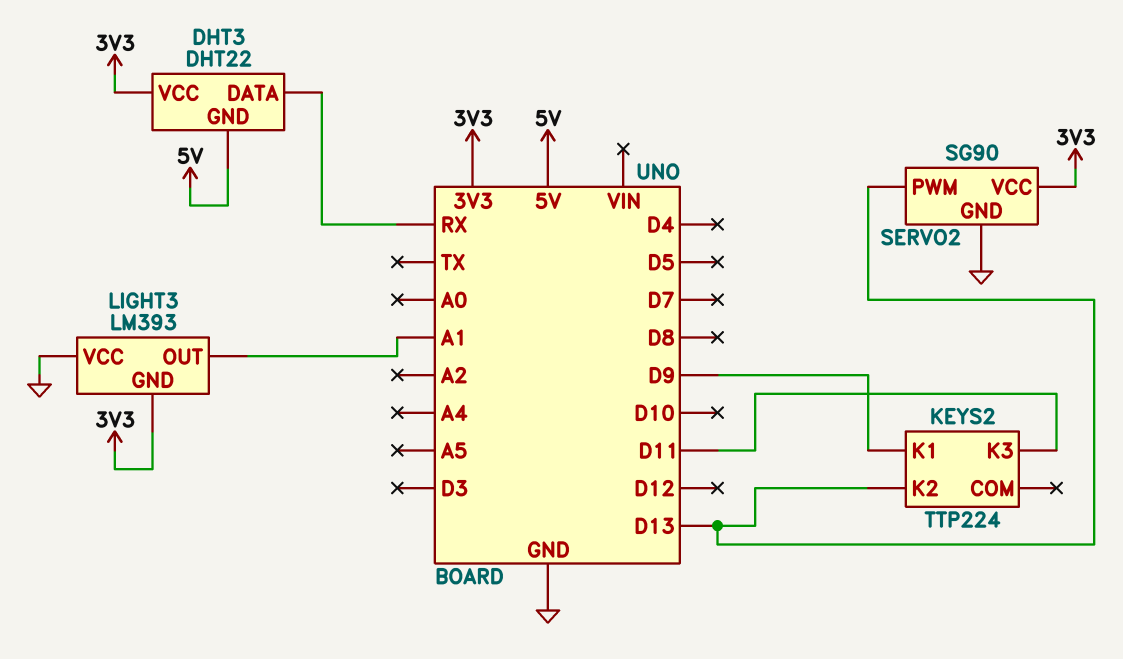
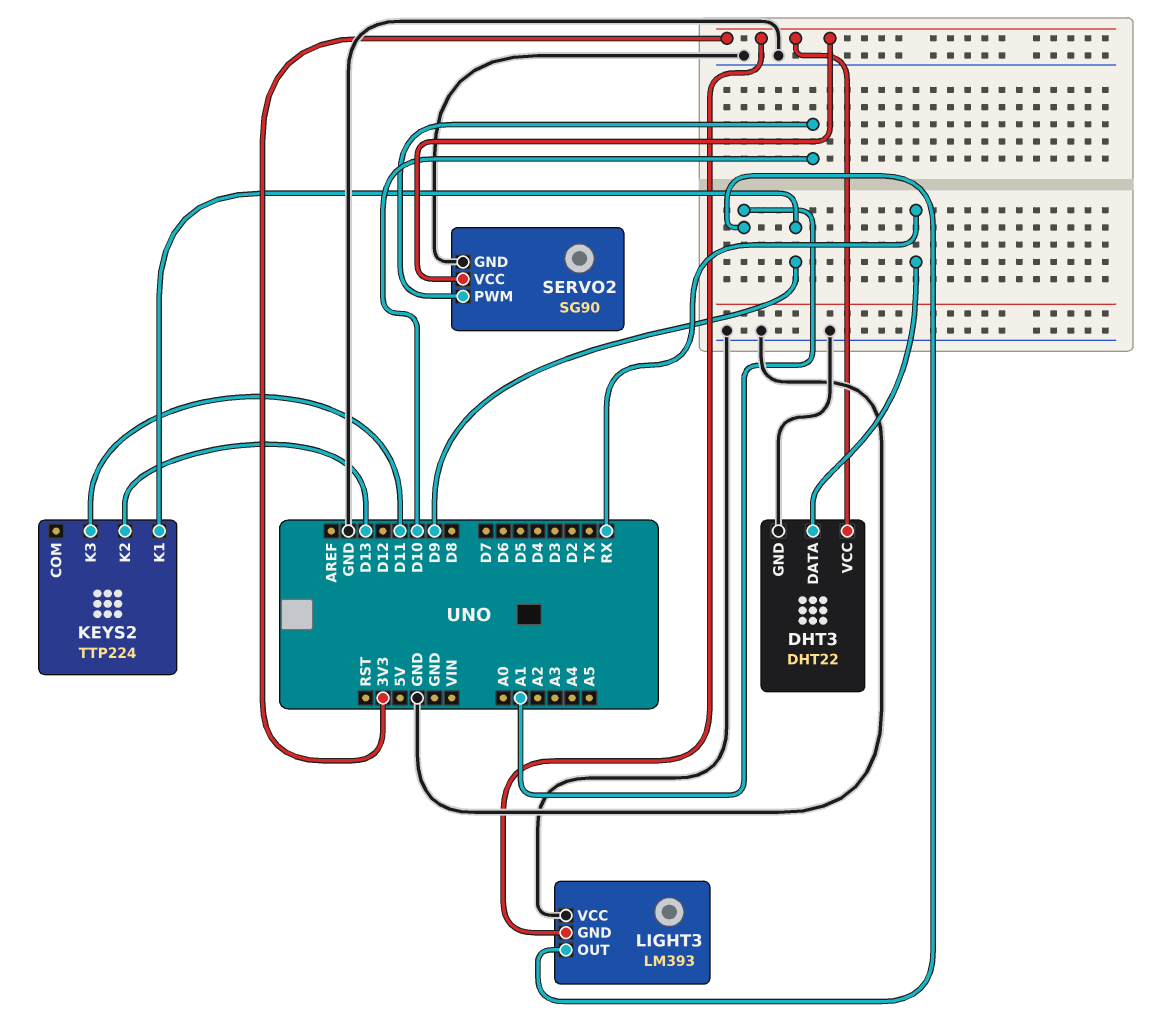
DHT3 pin GND: 5V -> GND
SERVO2 pin PWM: D13 -> D10

